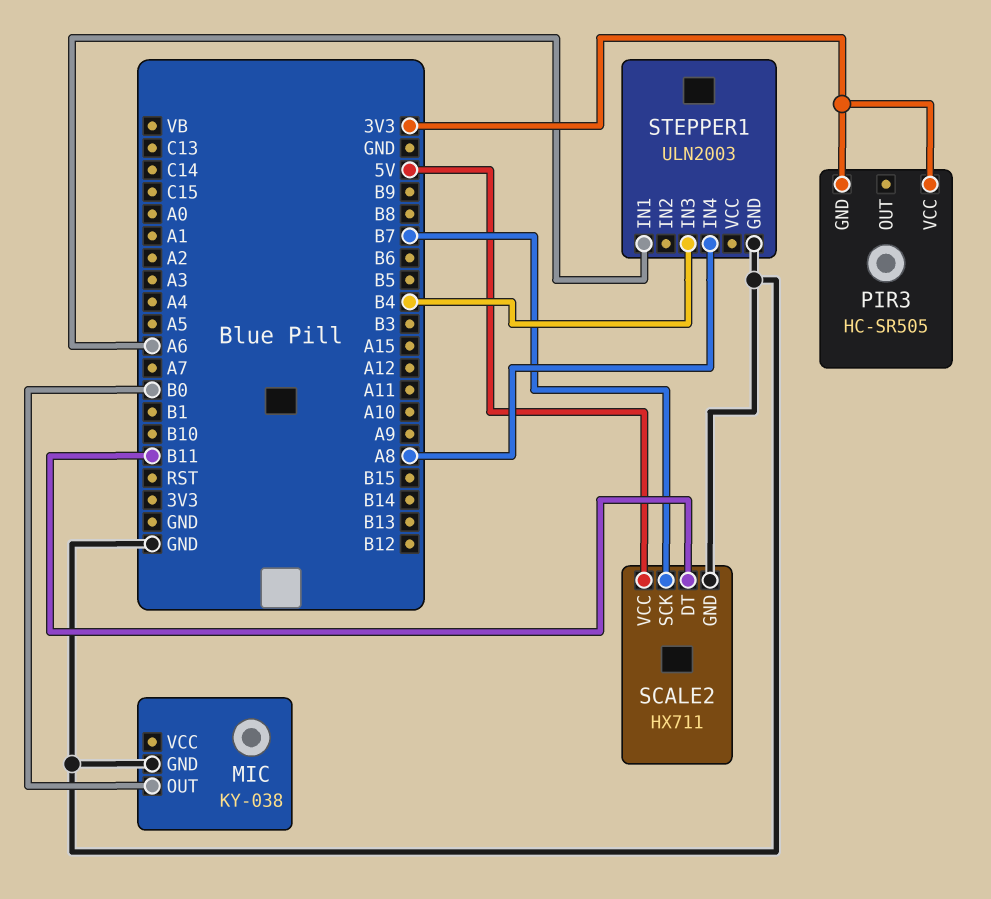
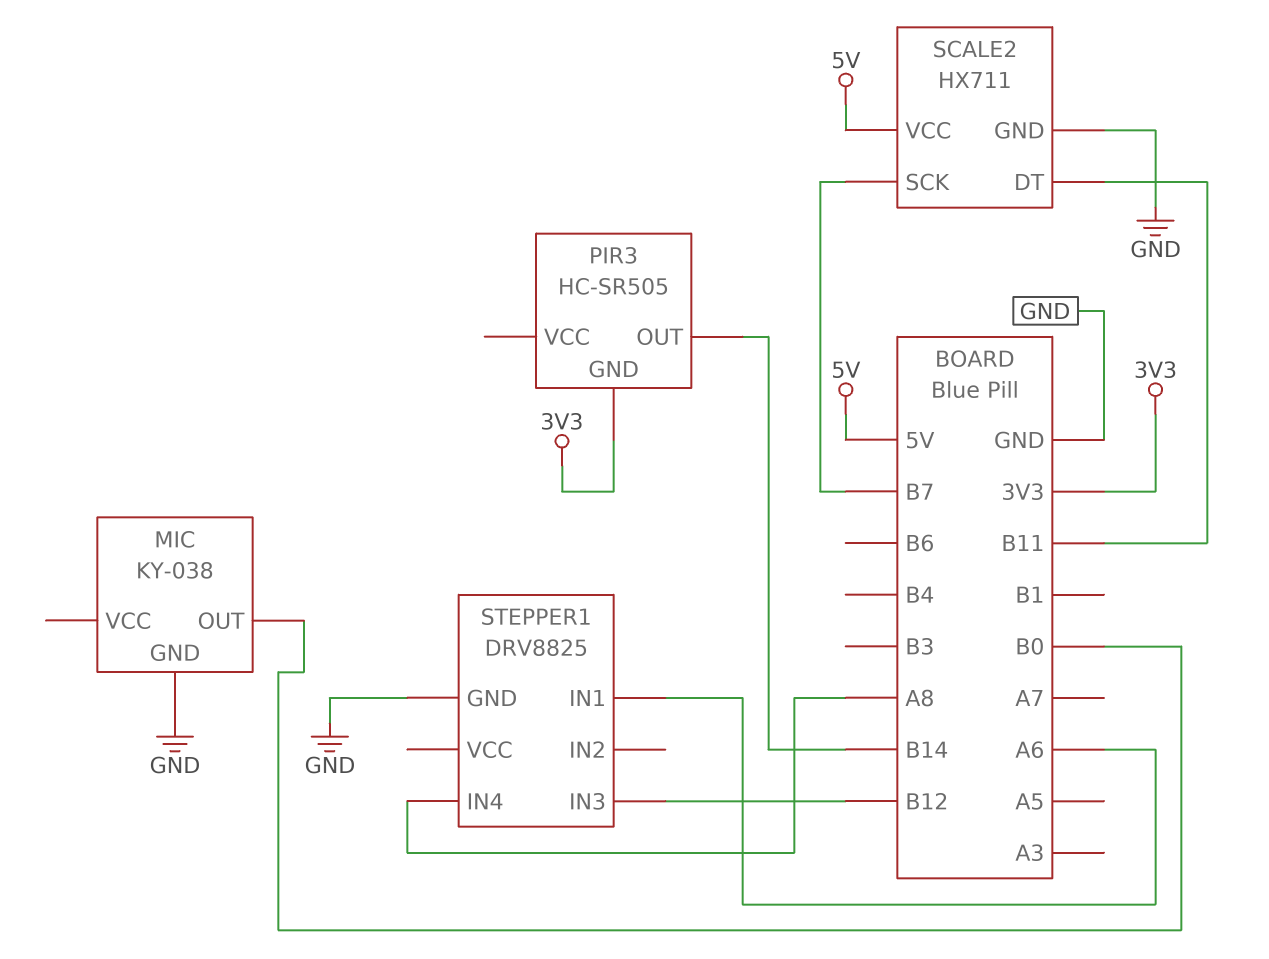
PIR3 pin OUT: none -> B14
PIR3 pin VCC: 3V3 -> none
STEPPER1: ULN2003 -> DRV8825
STEPPER1 pin IN3: B4 -> B12

